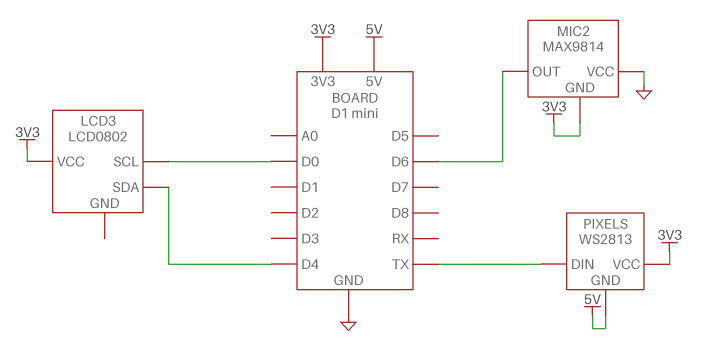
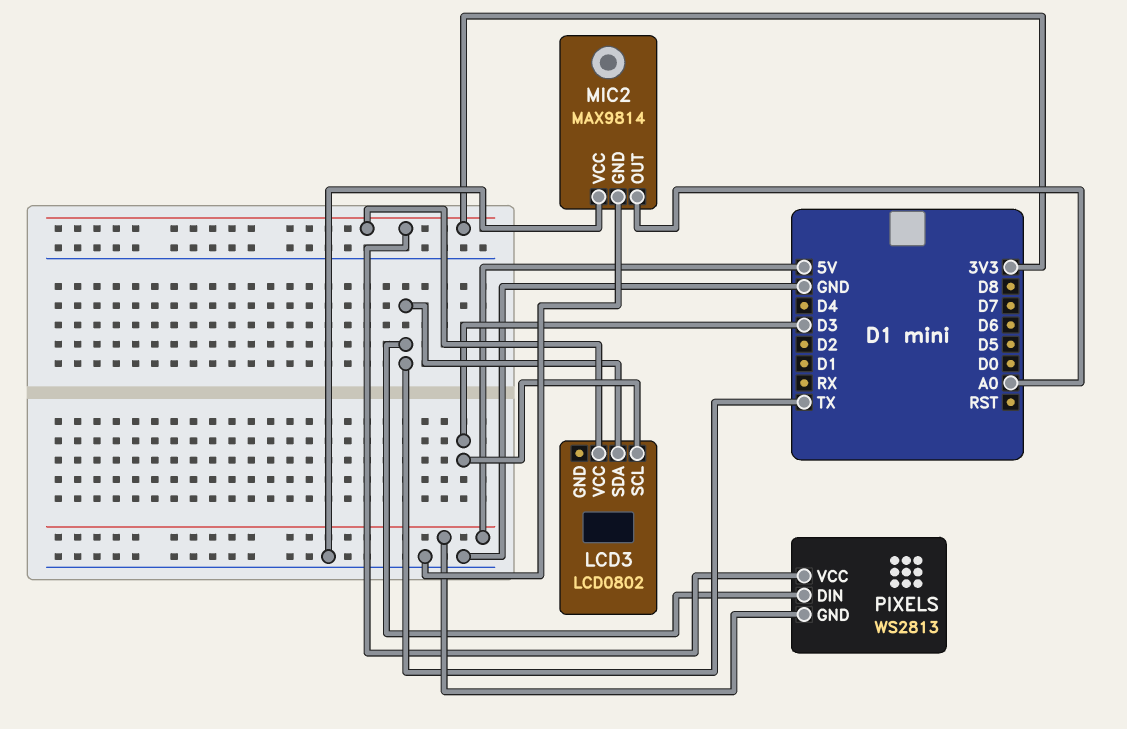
LCD3 pin SCL: D0 -> D3
LCD3 pin SDA: D4 -> TX
MIC2 pin GND: 3V3 -> GND
MIC2 pin OUT: D6 -> A0

